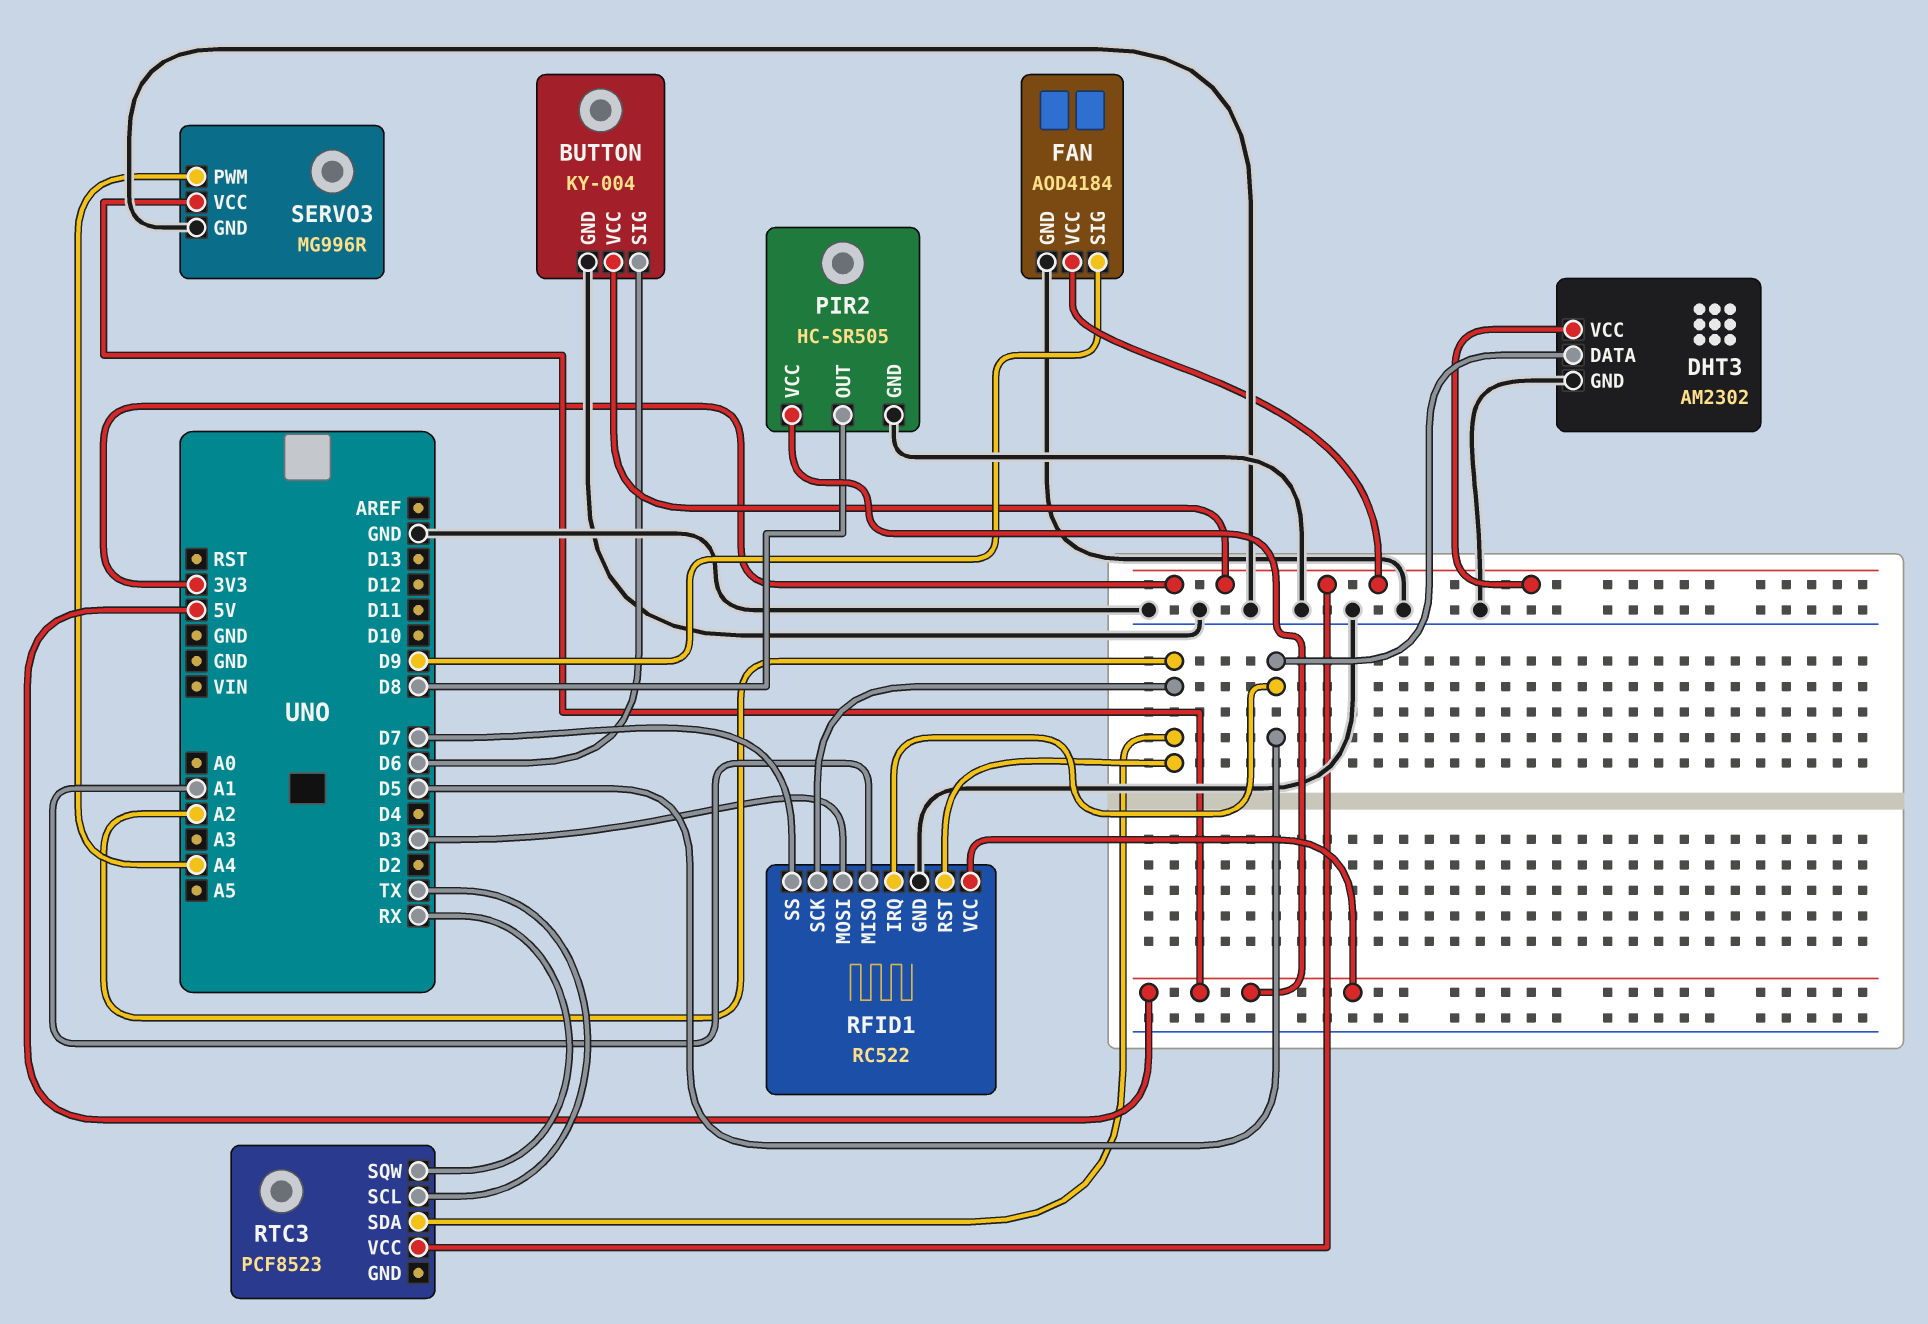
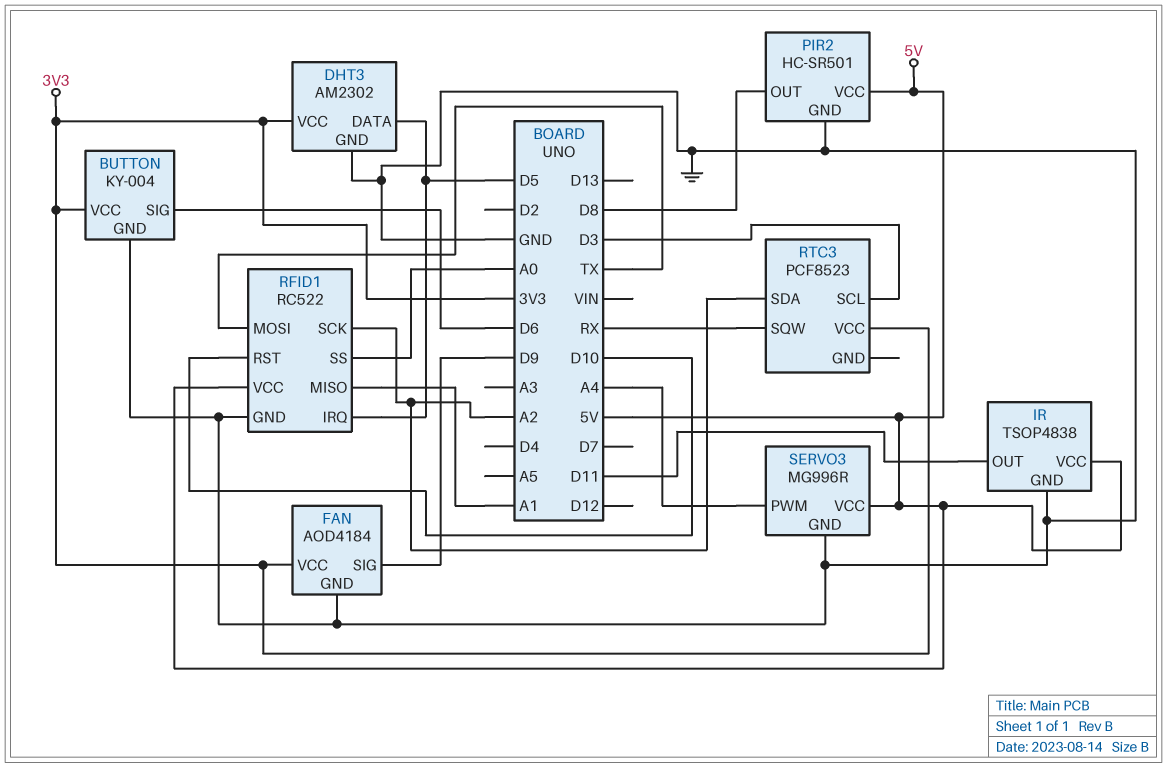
IR: none -> TSOP4838
IR pin GND: none -> GND
IR pin OUT: none -> D11
IR pin VCC: none -> 5V
PIR2: HC-SR505 -> HC-SR501
RFID1 pin MOSI: D3 -> TX
RFID1 pin RST: A2 -> D10
RFID1 pin SS: D7 -> A0
RTC3 pin SCL: TX -> D3

